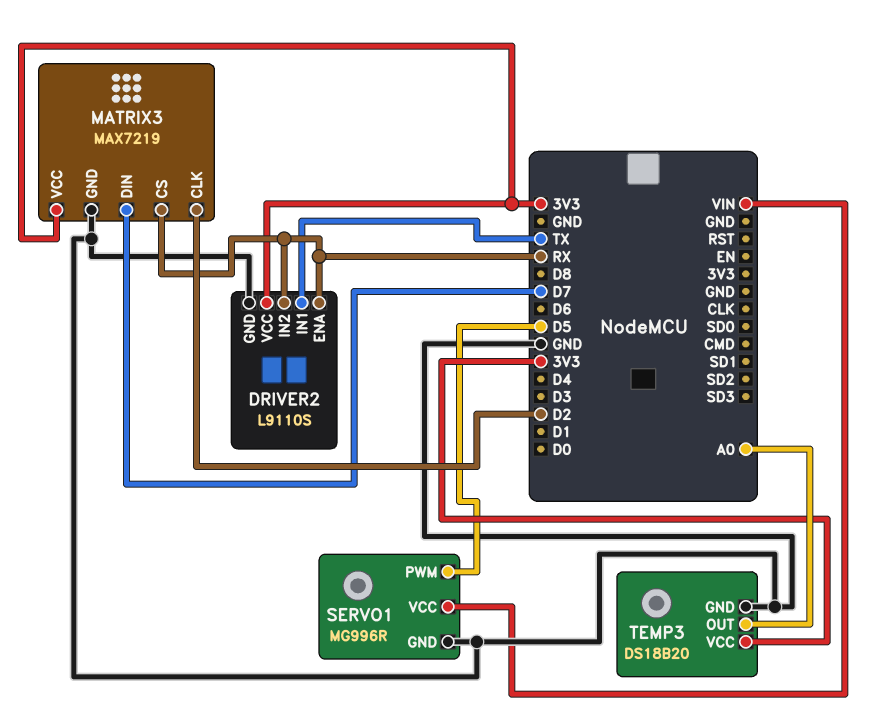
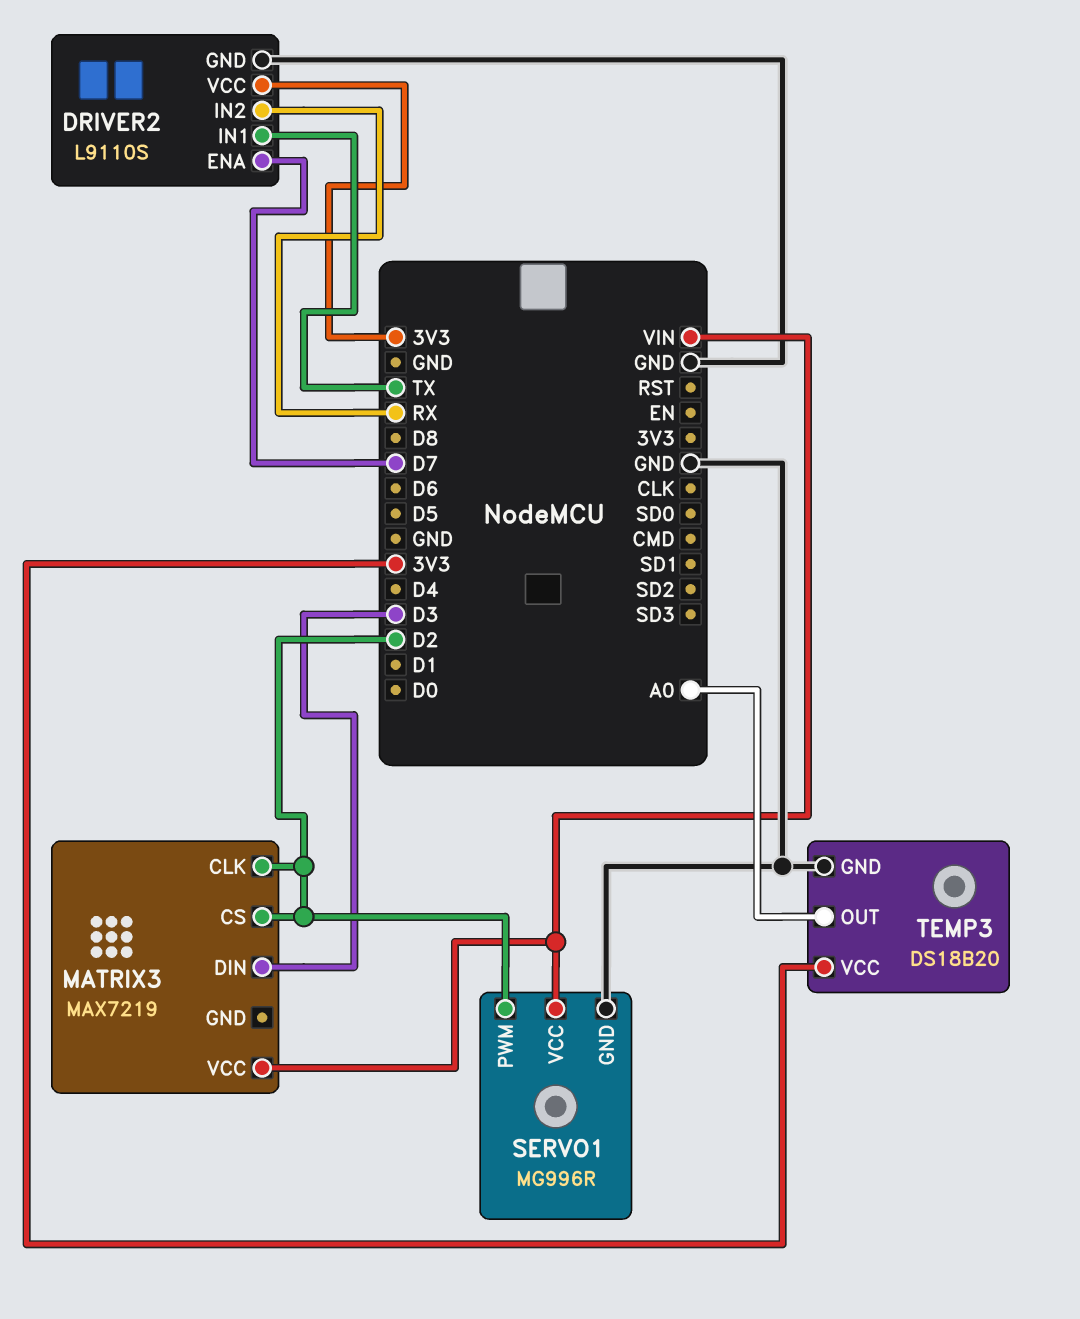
DRIVER2 pin ENA: RX -> D7
MATRIX3 pin CS: RX -> D2
MATRIX3 pin DIN: D7 -> D3
MATRIX3 pin GND: GND -> none
MATRIX3 pin VCC: 3V3 -> VIN
SERVO1 pin PWM: D5 -> D2

